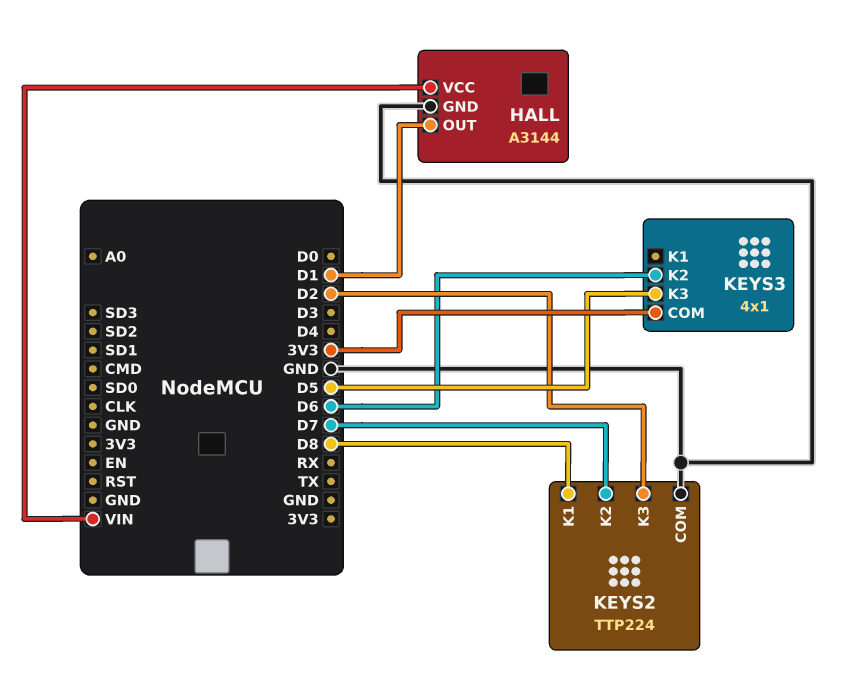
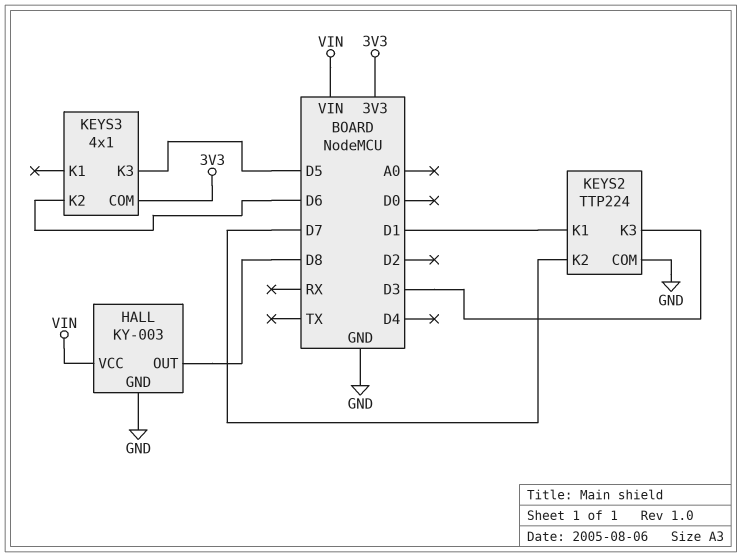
HALL: A3144 -> KY-003
HALL pin OUT: D1 -> D8
KEYS2 pin K1: D8 -> D1
KEYS2 pin K3: D2 -> D3

